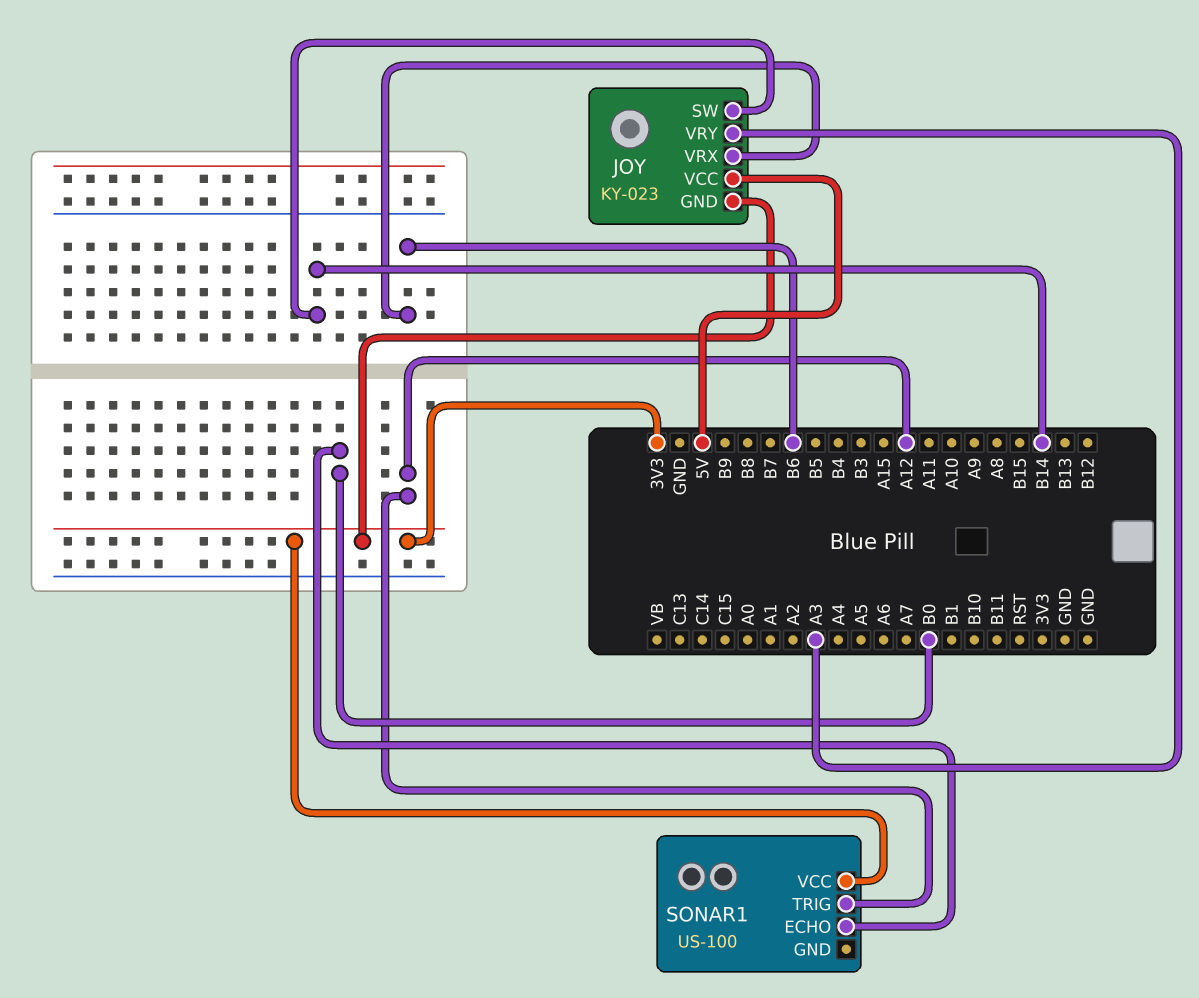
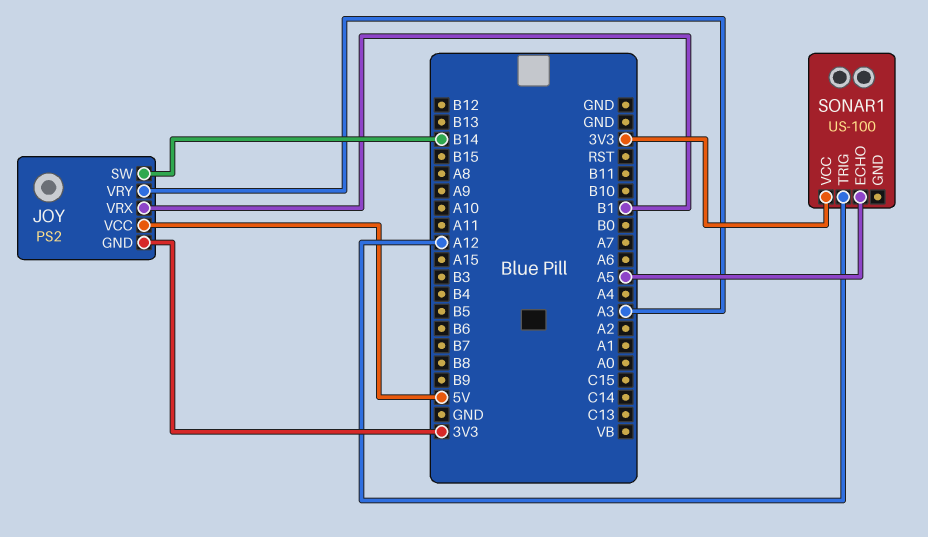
JOY: KY-023 -> PS2
JOY pin VRX: B6 -> B1
SONAR1 pin ECHO: B0 -> A5

